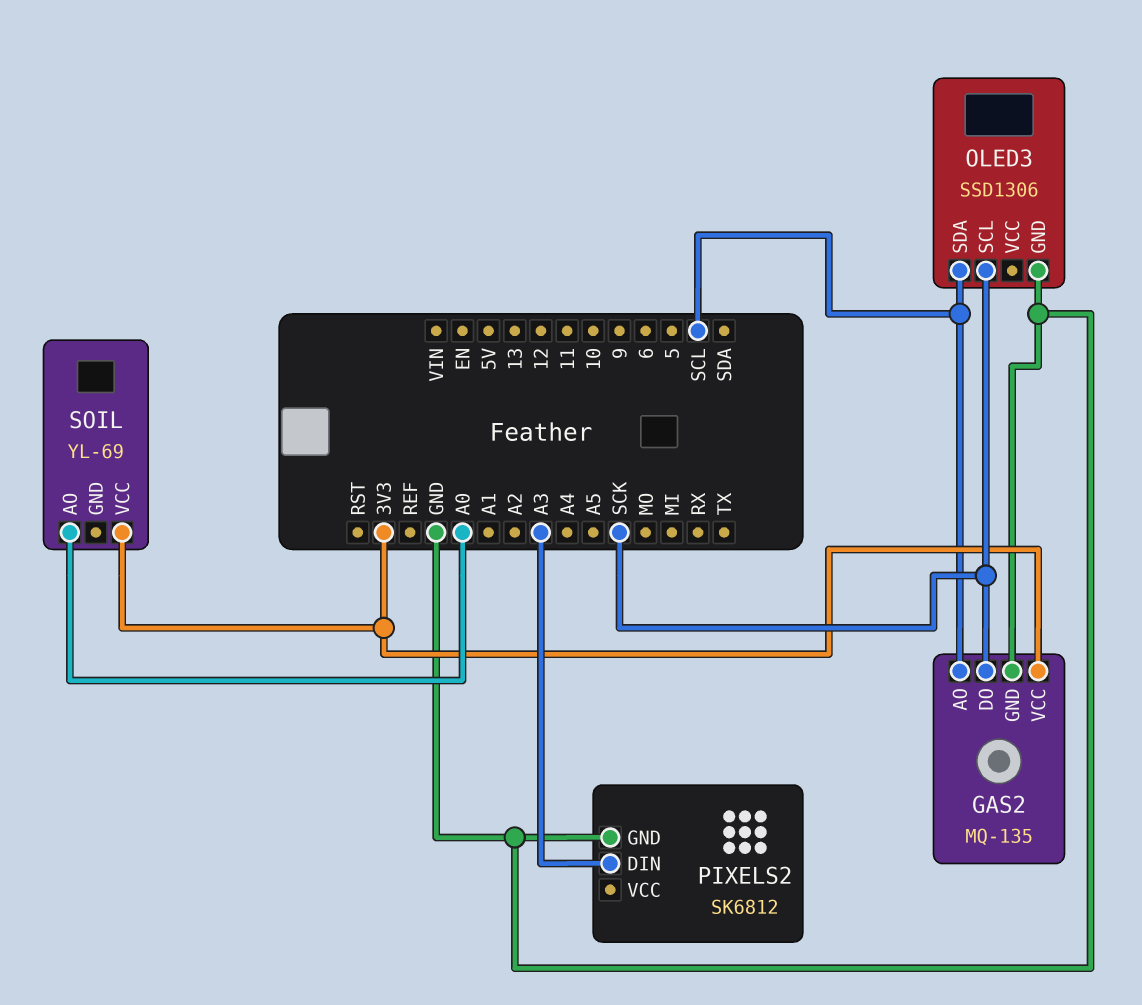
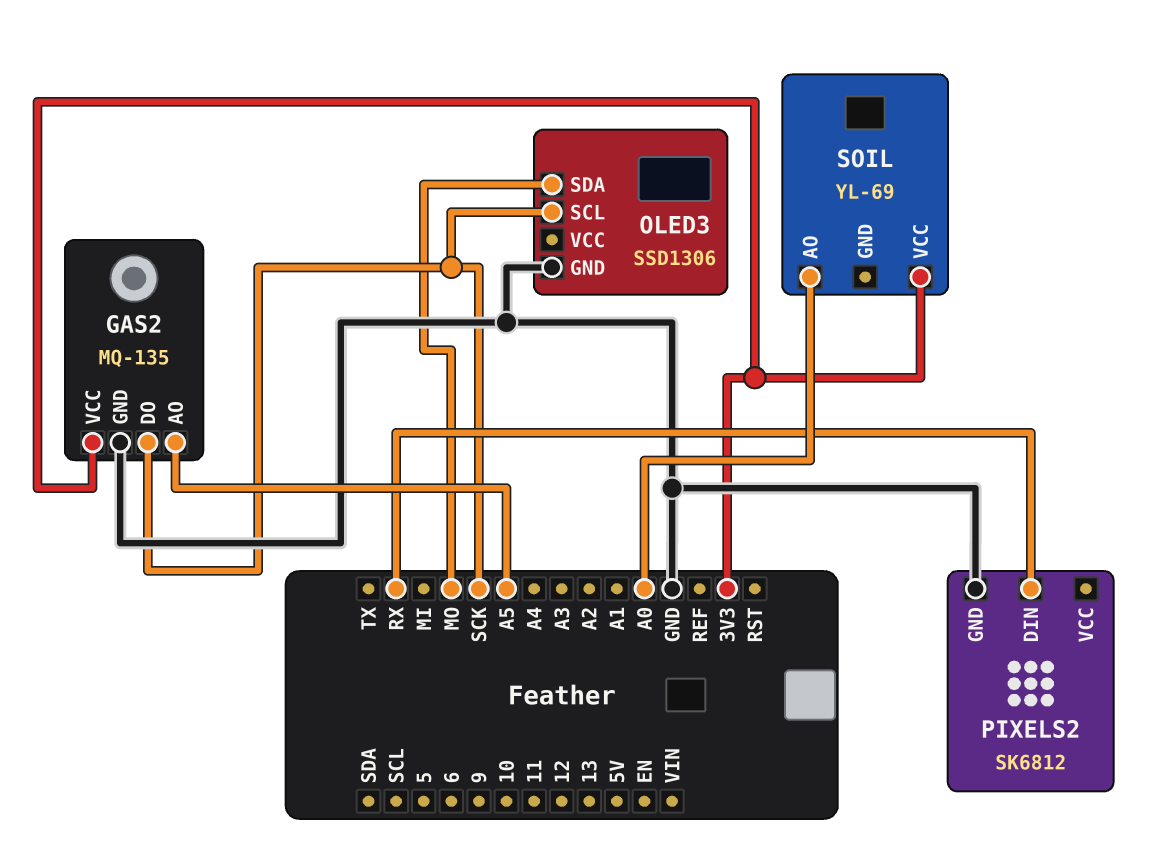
GAS2 pin AO: SCL -> A5
OLED3 pin SDA: SCL -> MO
PIXELS2 pin DIN: A3 -> RX

